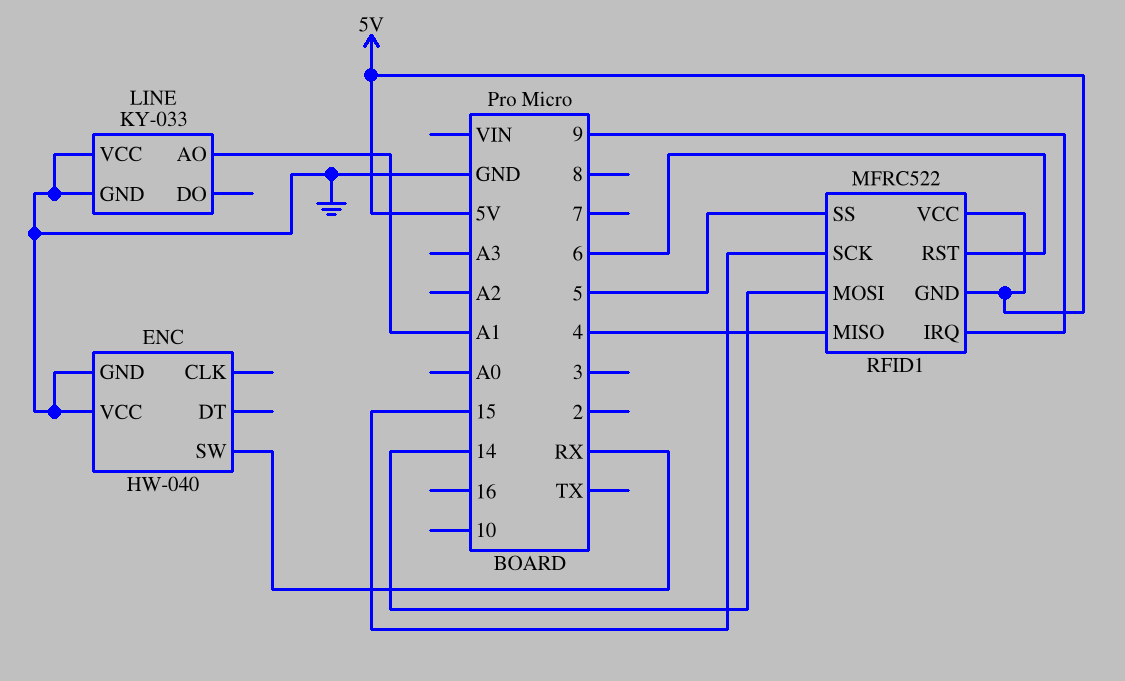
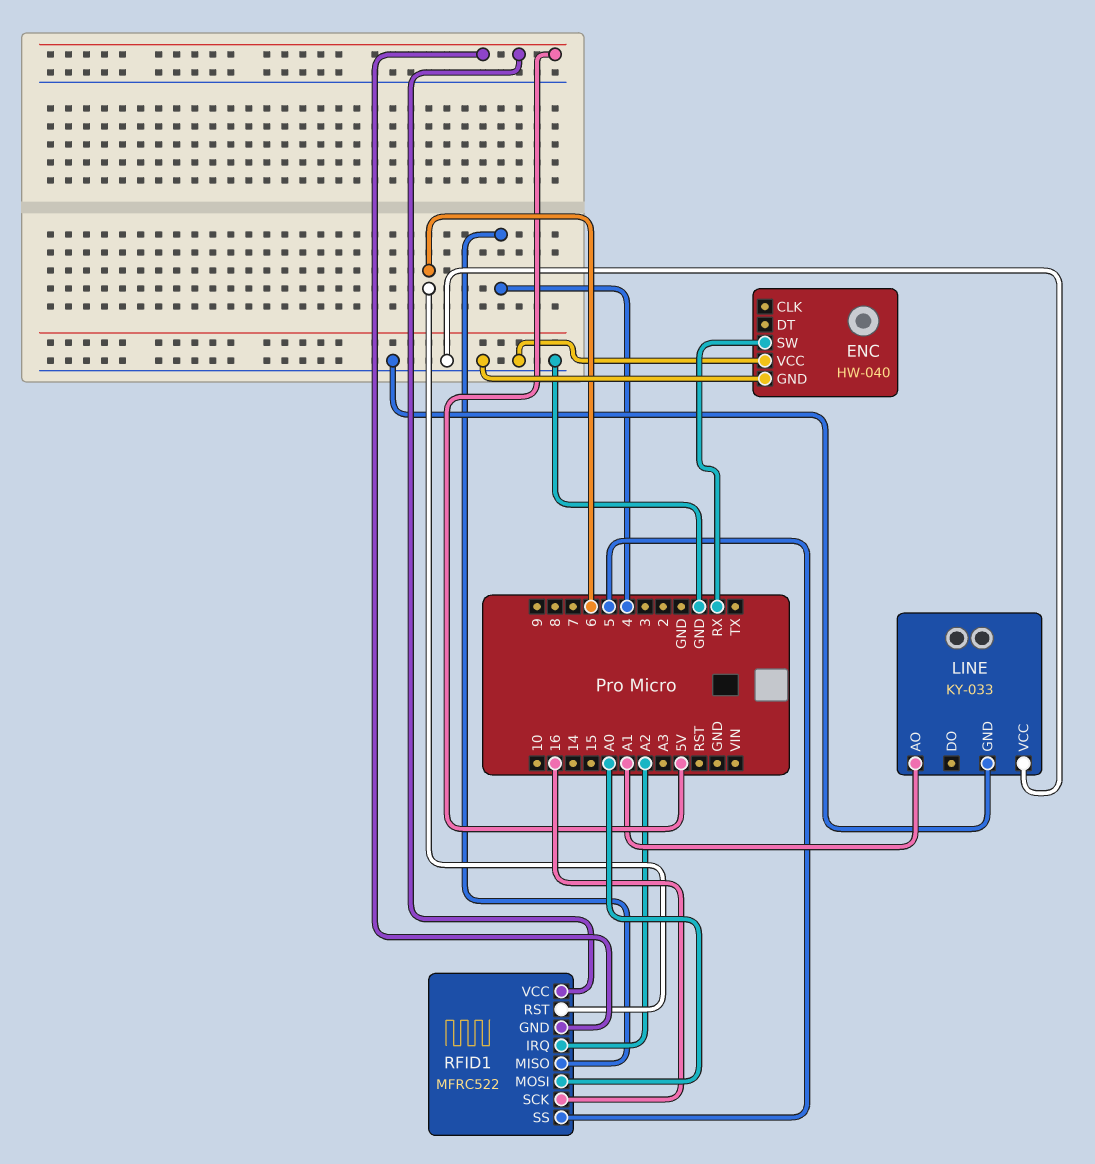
RFID1 pin IRQ: 9 -> A2
RFID1 pin MOSI: 14 -> A0
RFID1 pin SCK: 15 -> 16

